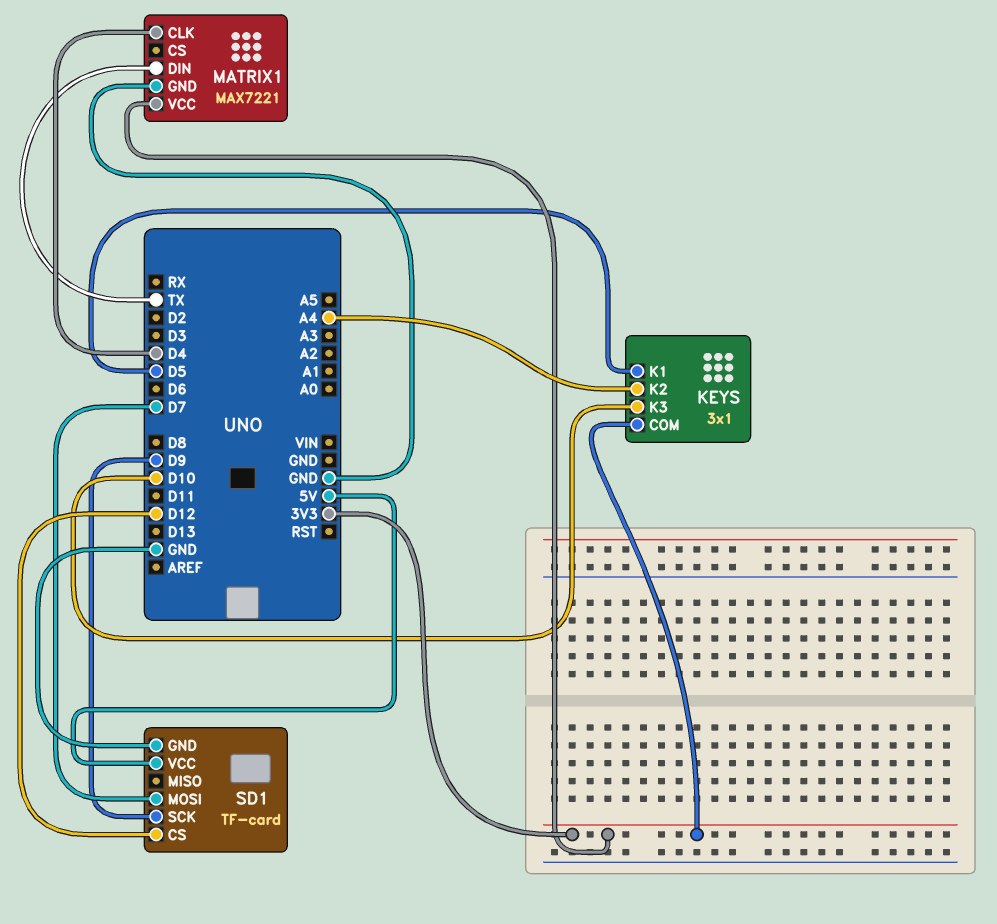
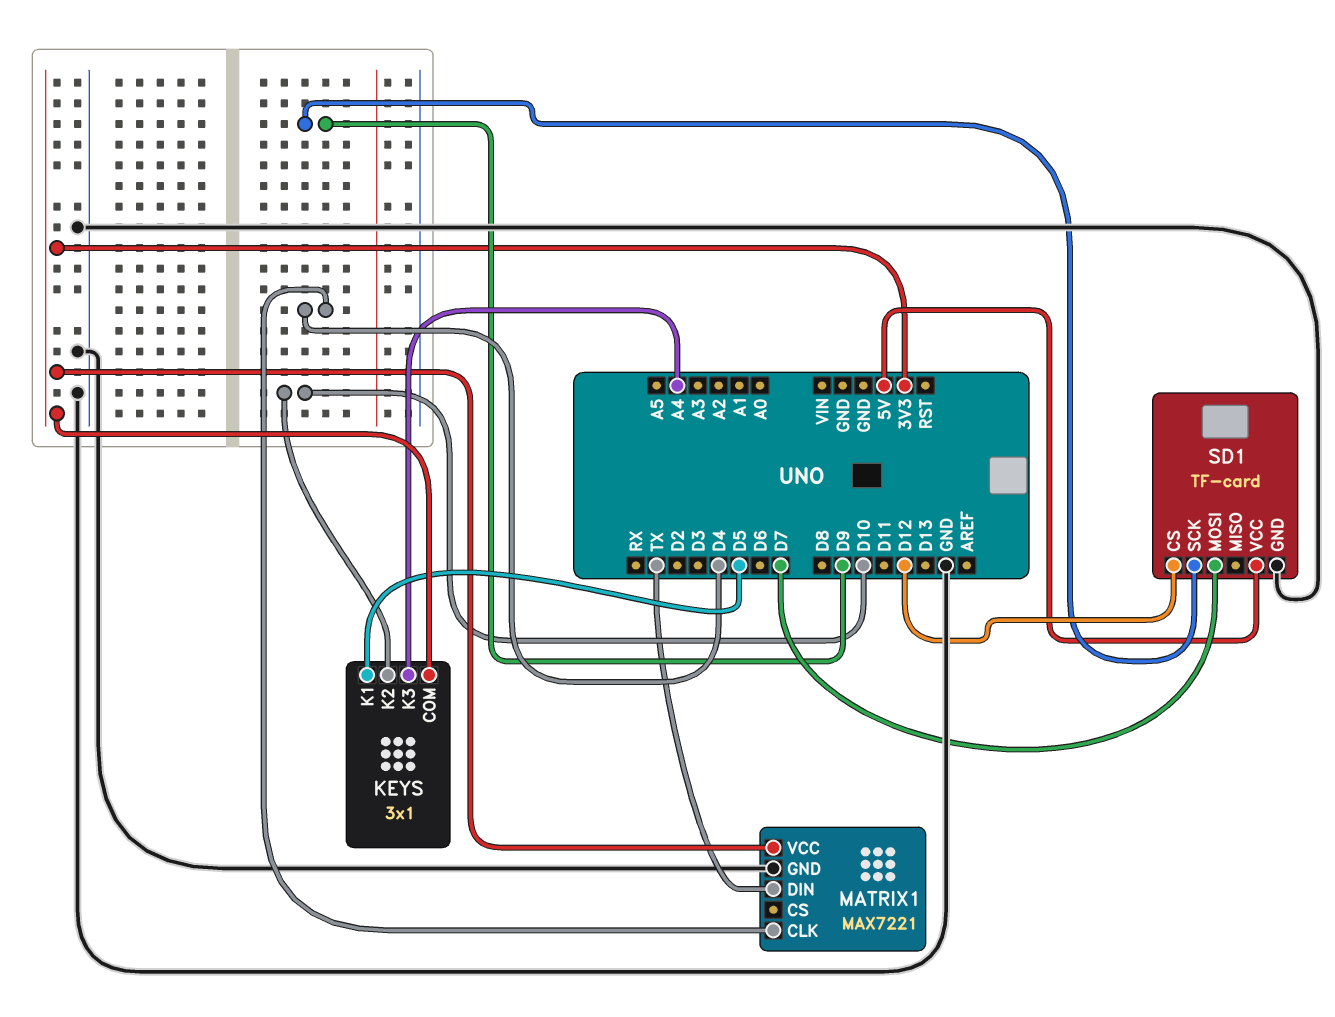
KEYS pin K2: A4 -> D10
KEYS pin K3: D10 -> A4

